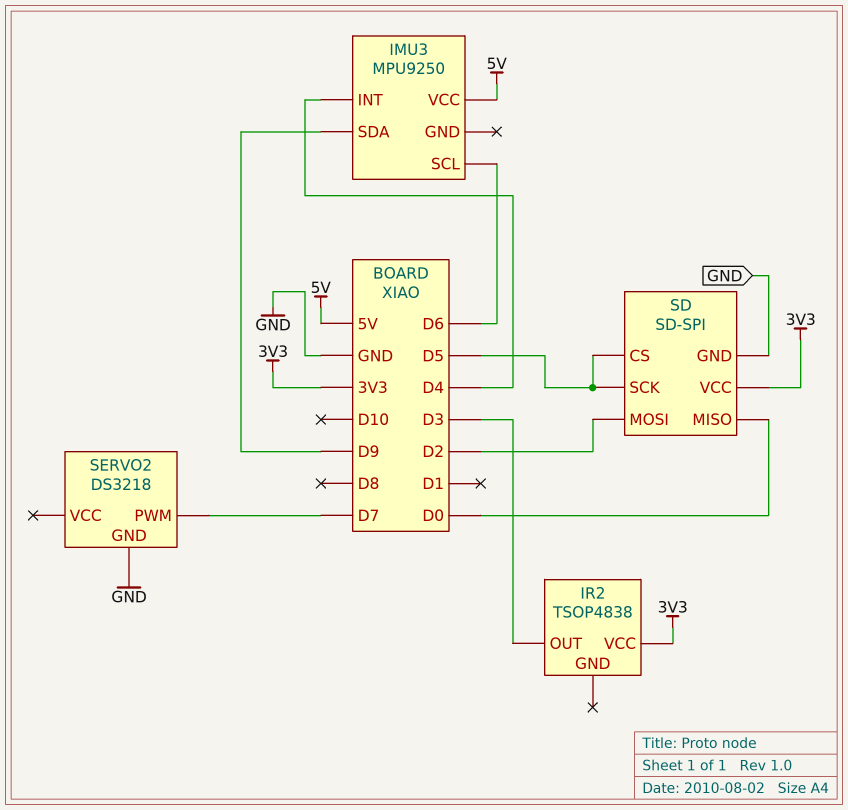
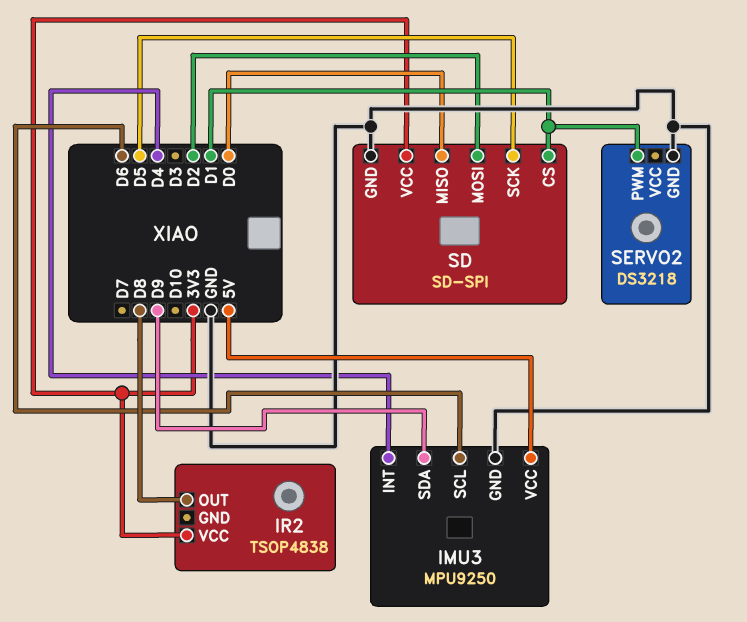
IMU3 pin GND: none -> GND
IR2 pin OUT: D3 -> D8
SD pin CS: D5 -> D1
SERVO2 pin PWM: D7 -> D1

